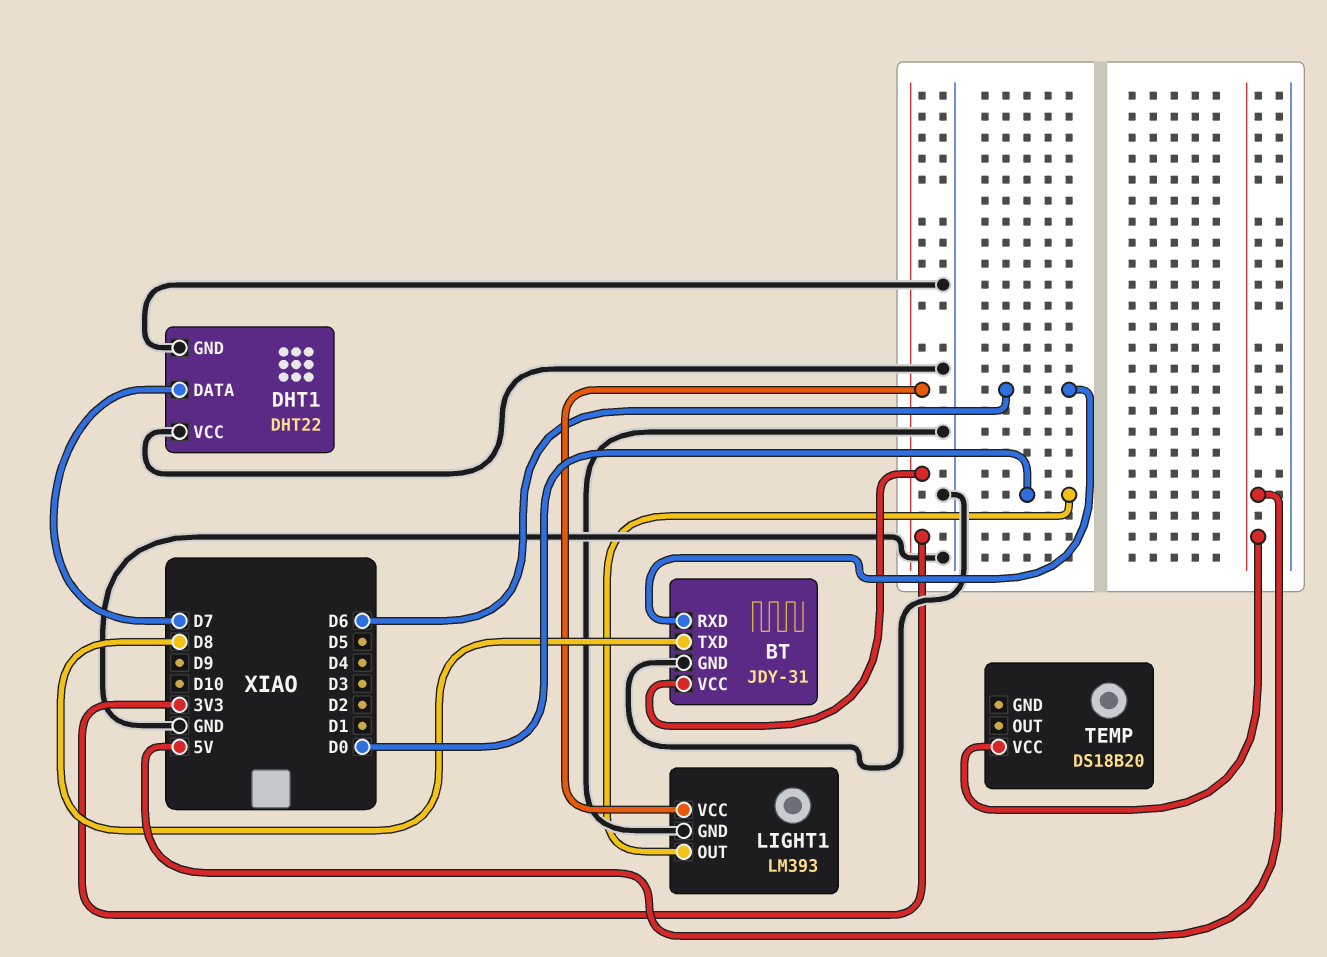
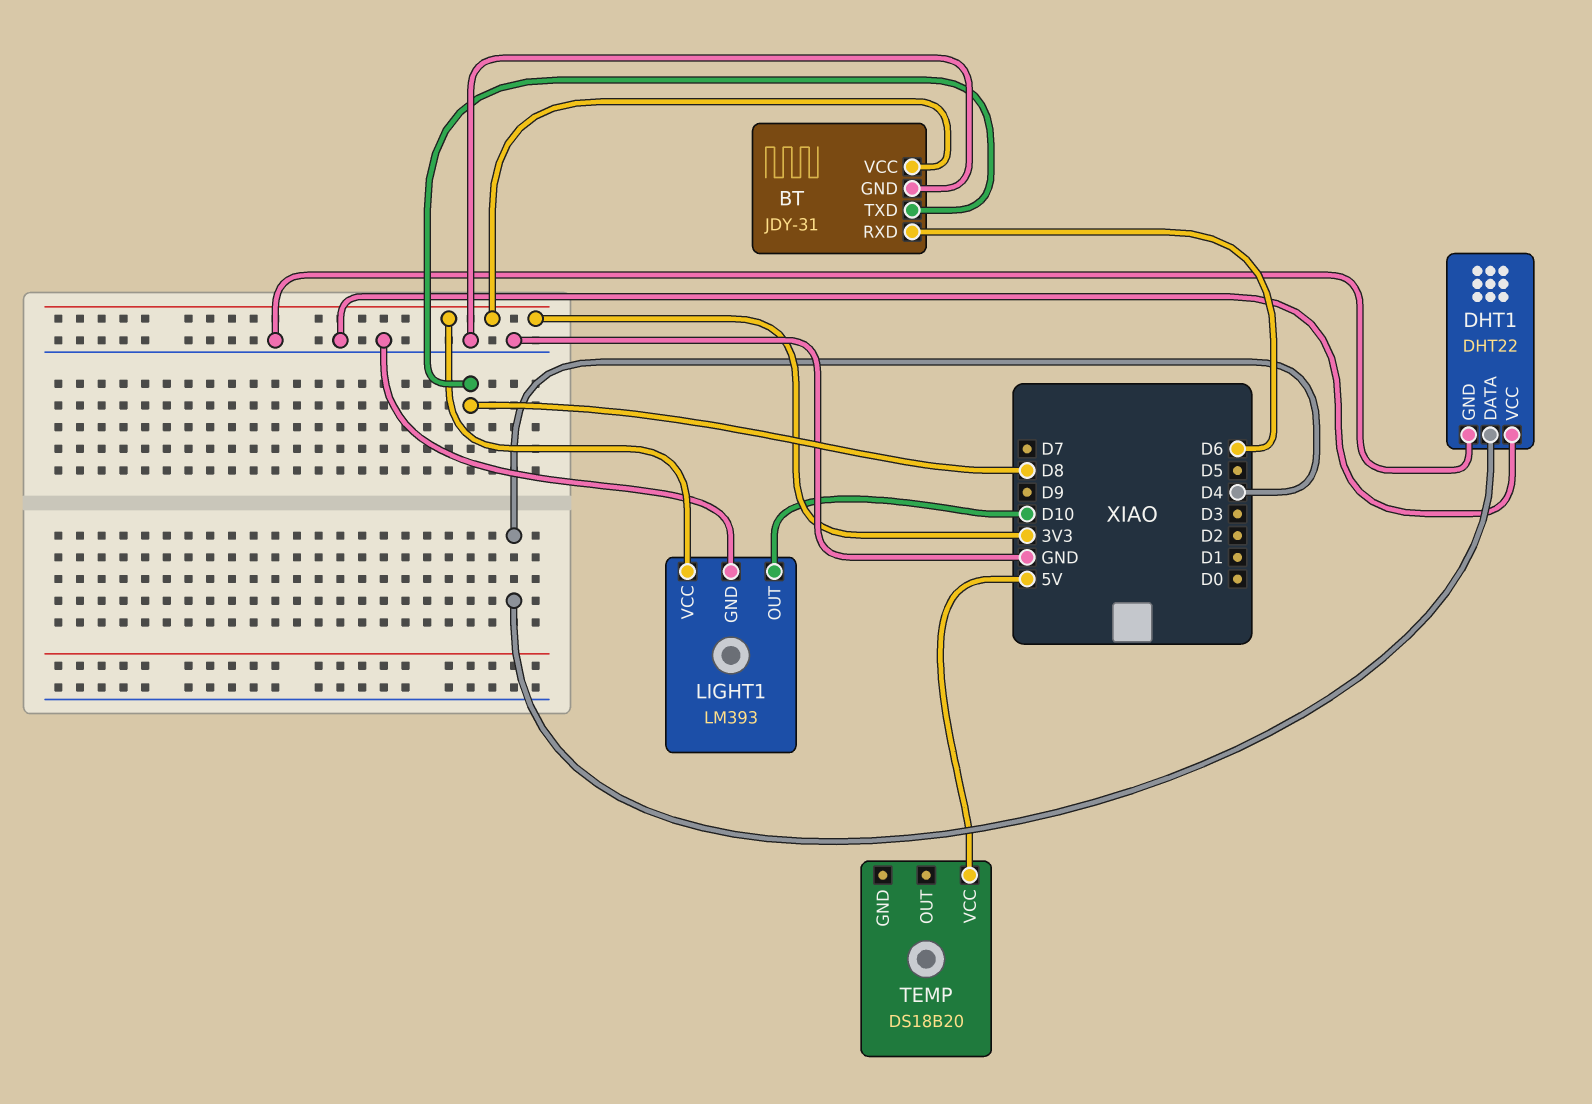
DHT1 pin DATA: D7 -> D4
LIGHT1 pin OUT: D0 -> D10

